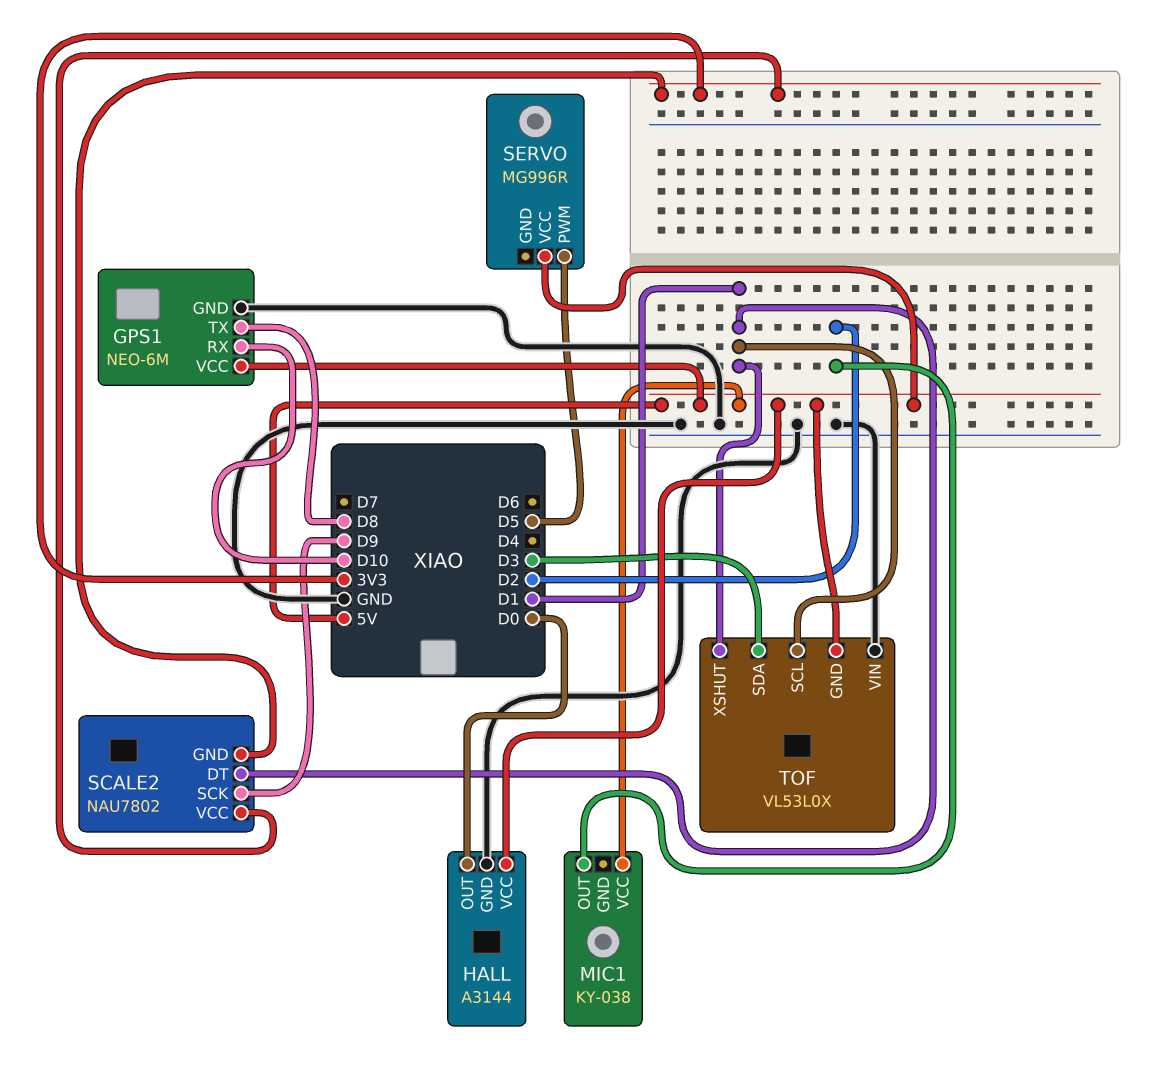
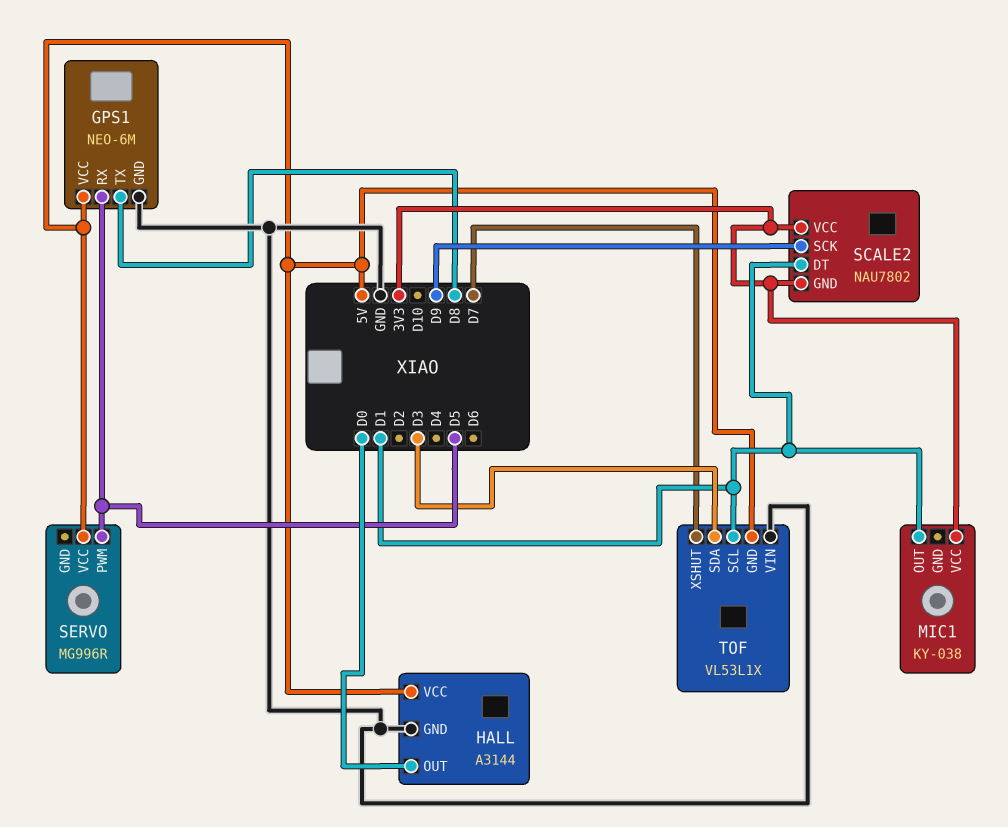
GPS1 pin RX: D10 -> D5
MIC1 pin OUT: D2 -> D1
MIC1 pin VCC: 5V -> 3V3
TOF: VL53L0X -> VL53L1X
TOF pin XSHUT: D1 -> D7

